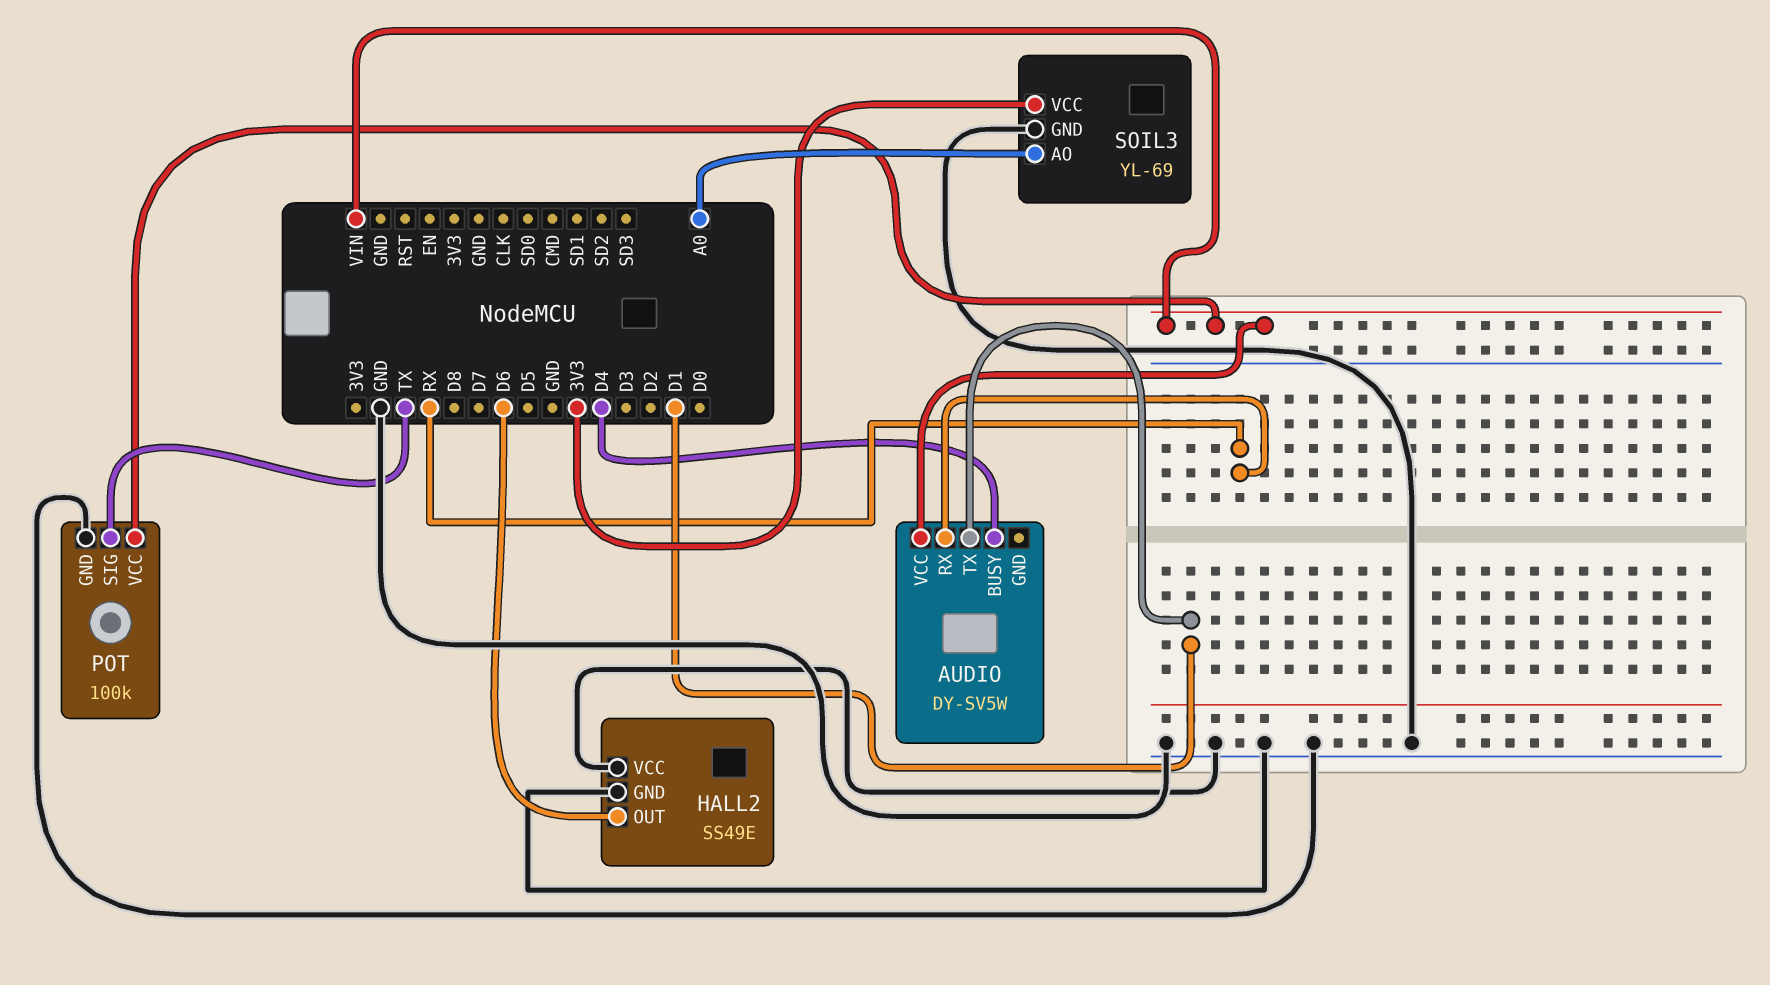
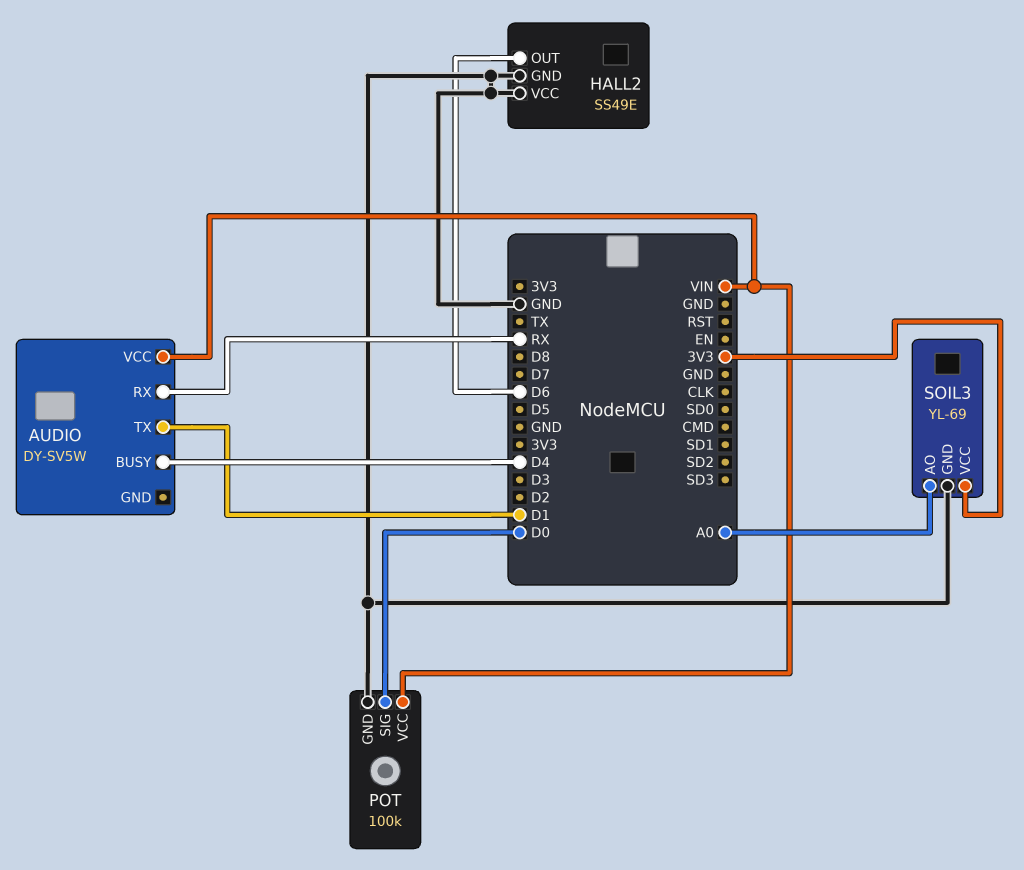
POT pin SIG: TX -> D0

